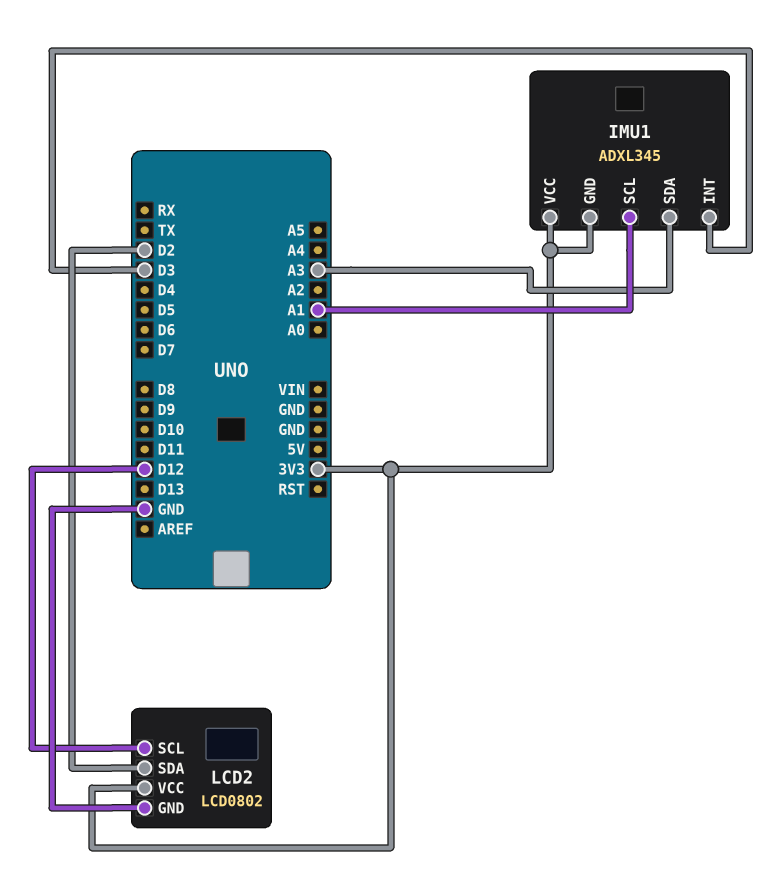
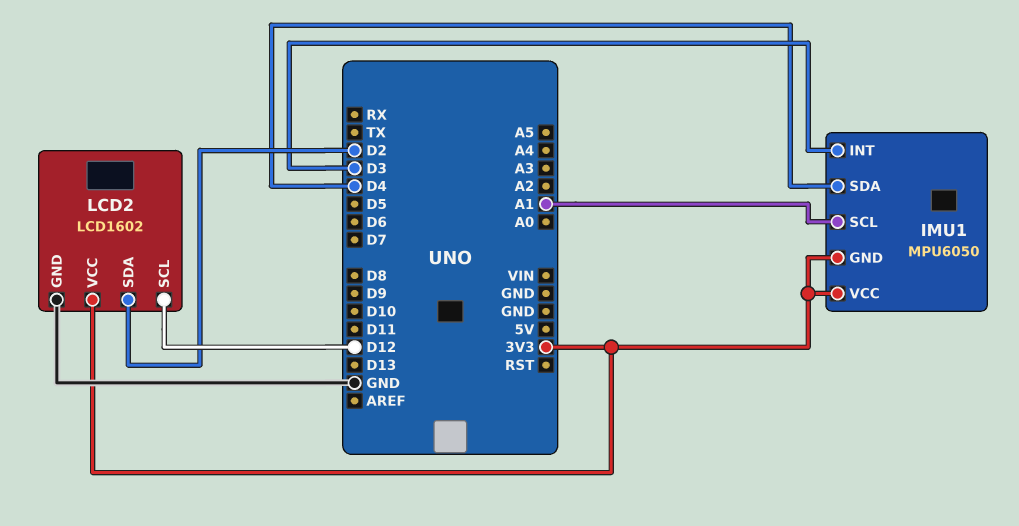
IMU1: ADXL345 -> MPU6050
IMU1 pin SDA: A3 -> D4
LCD2: LCD0802 -> LCD1602

